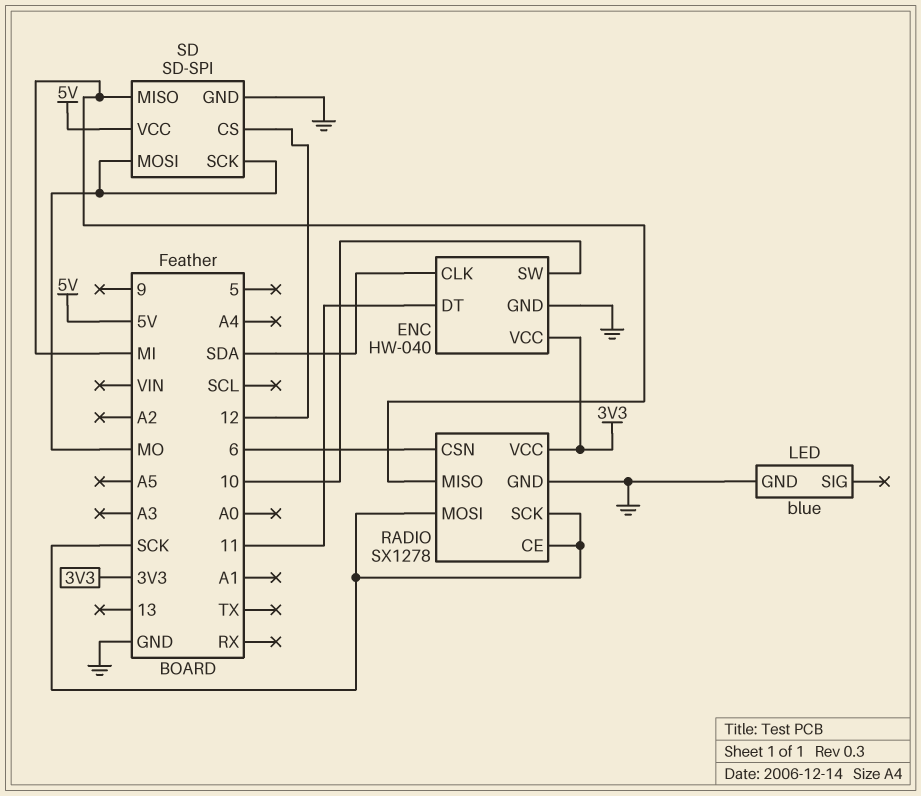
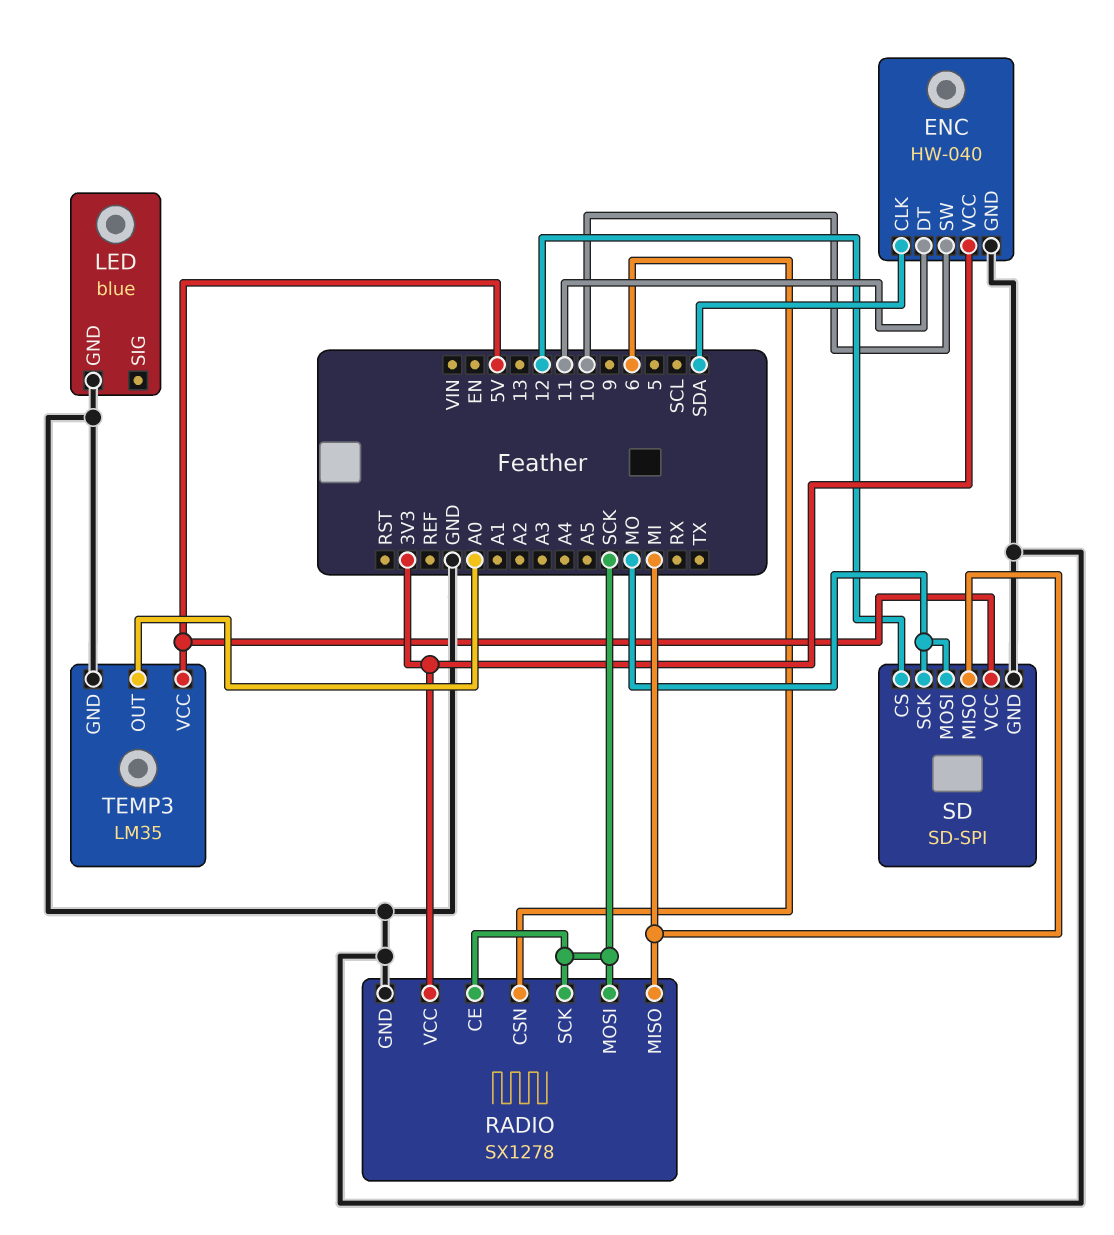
TEMP3: none -> LM35
TEMP3 pin GND: none -> GND
TEMP3 pin OUT: none -> A0
TEMP3 pin VCC: none -> 5V

